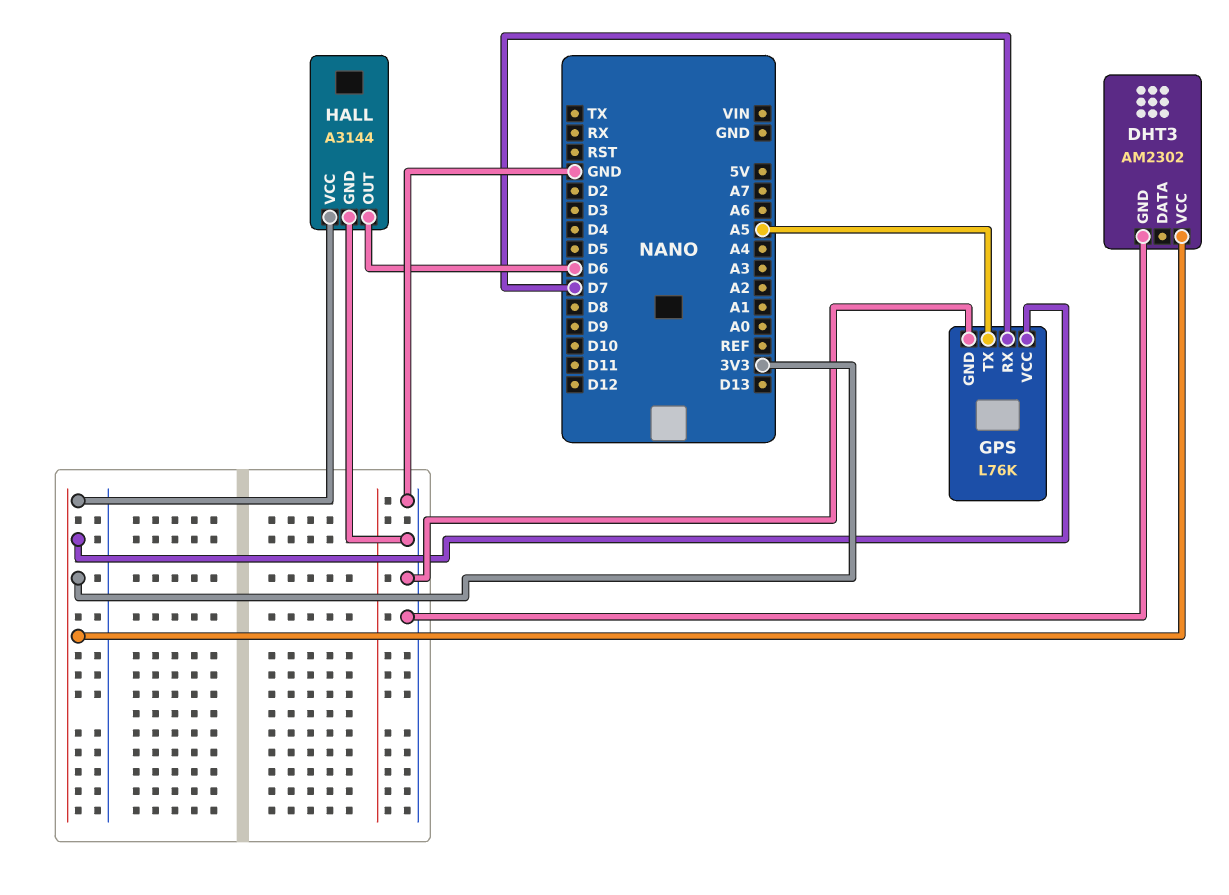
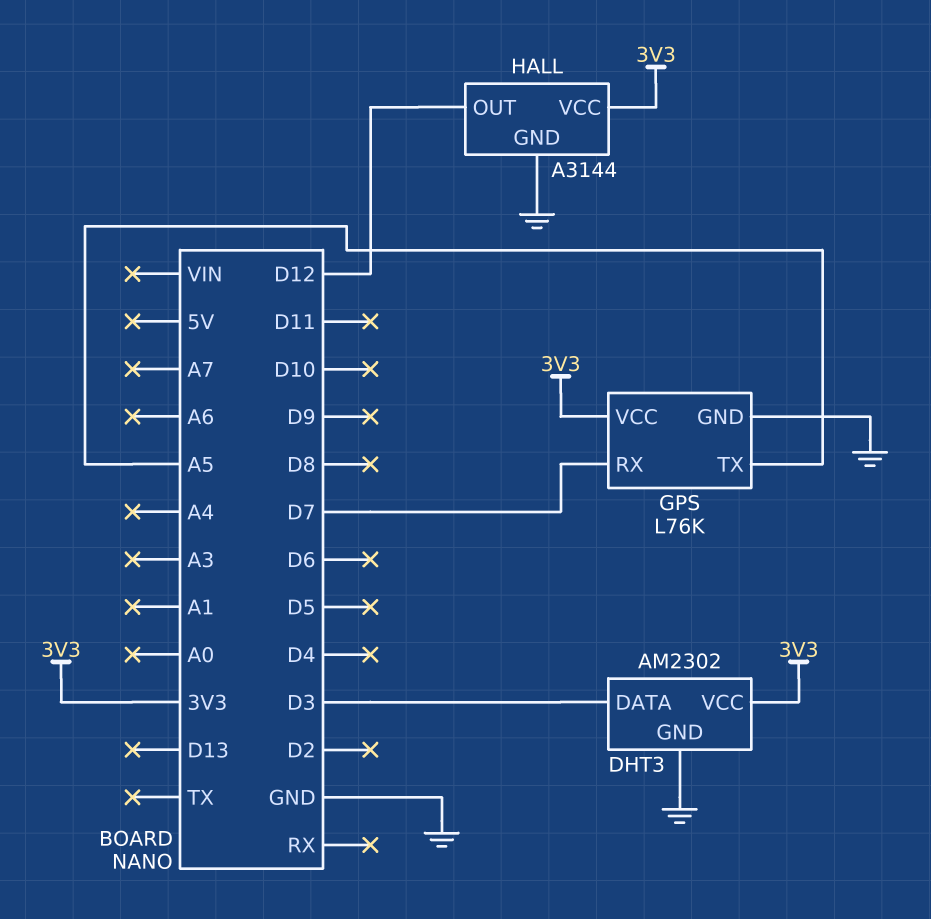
DHT3 pin DATA: none -> D3
HALL pin OUT: D6 -> D12

